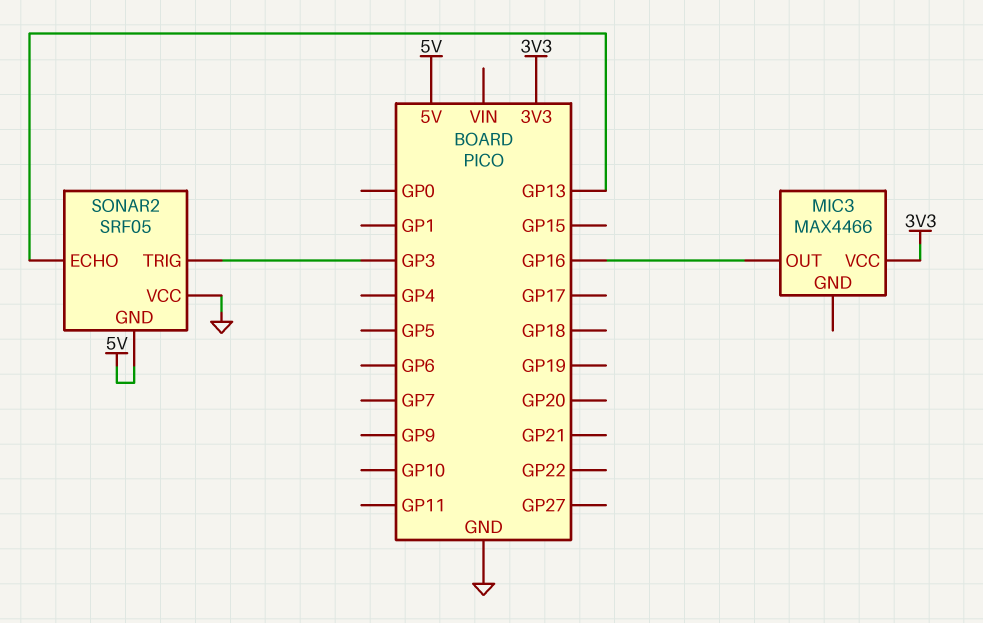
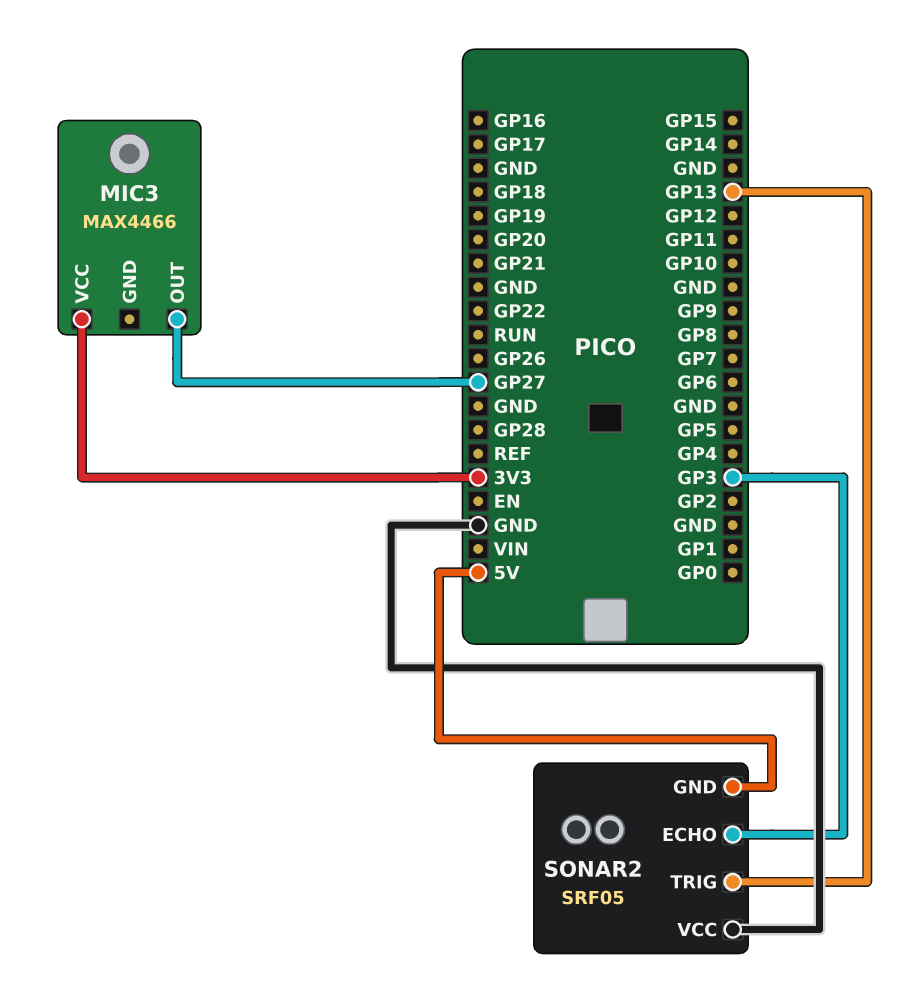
MIC3 pin OUT: GP16 -> GP27
SONAR2 pin ECHO: GP13 -> GP3
SONAR2 pin TRIG: GP3 -> GP13

